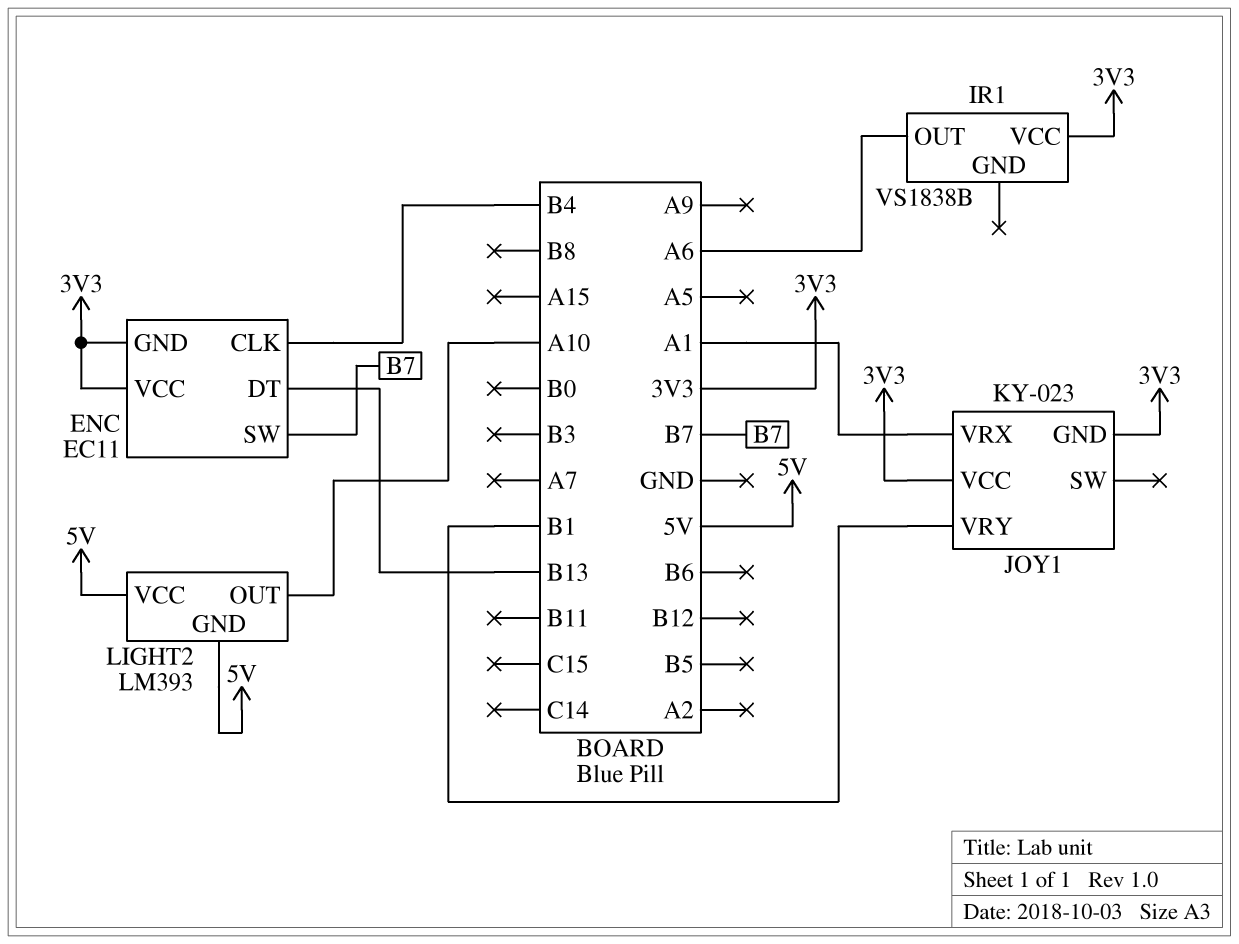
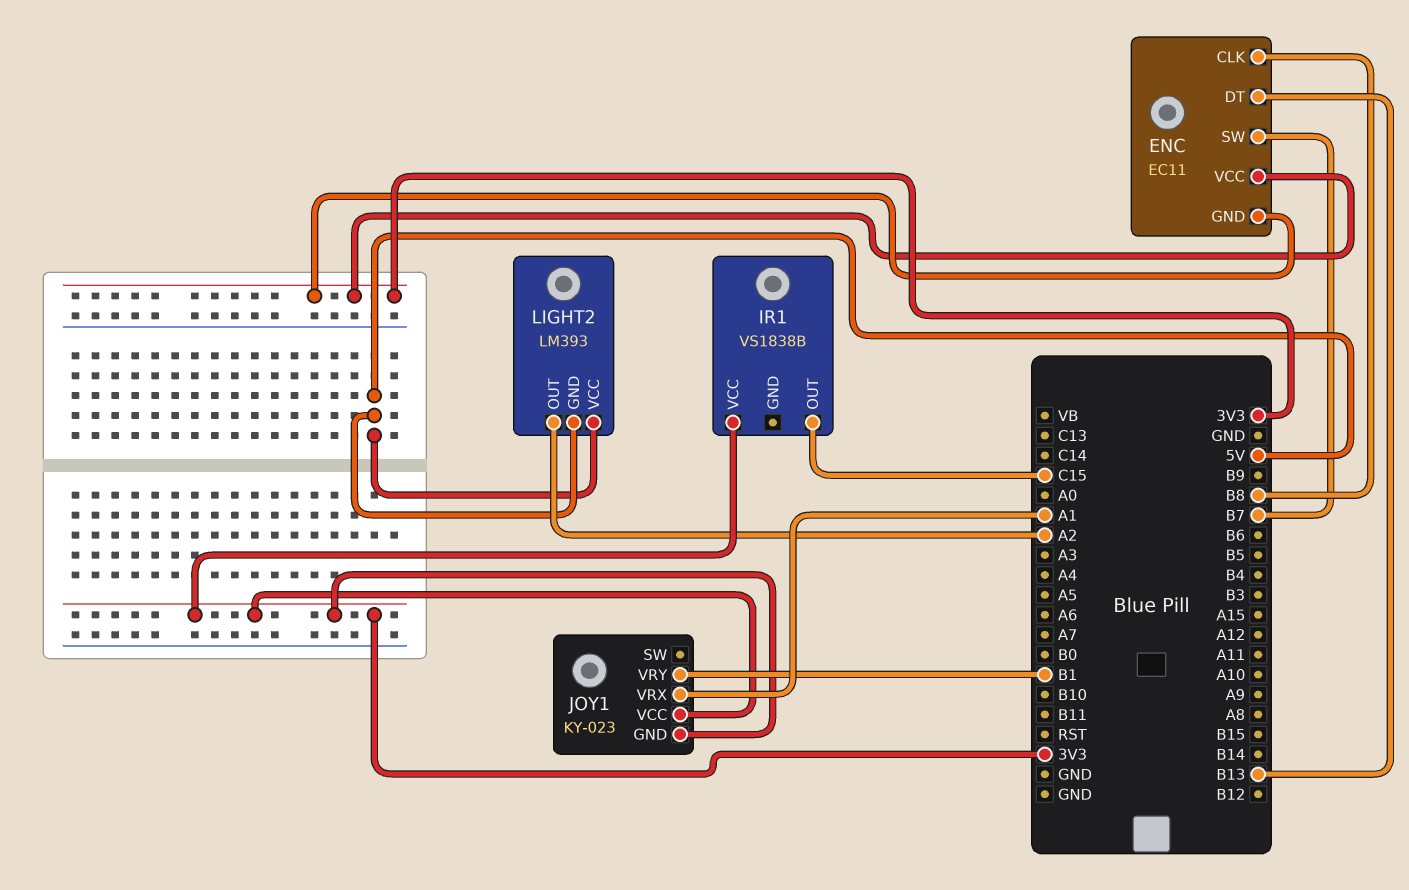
ENC pin CLK: B4 -> B8
IR1 pin OUT: A6 -> C15
LIGHT2 pin OUT: A10 -> A2

